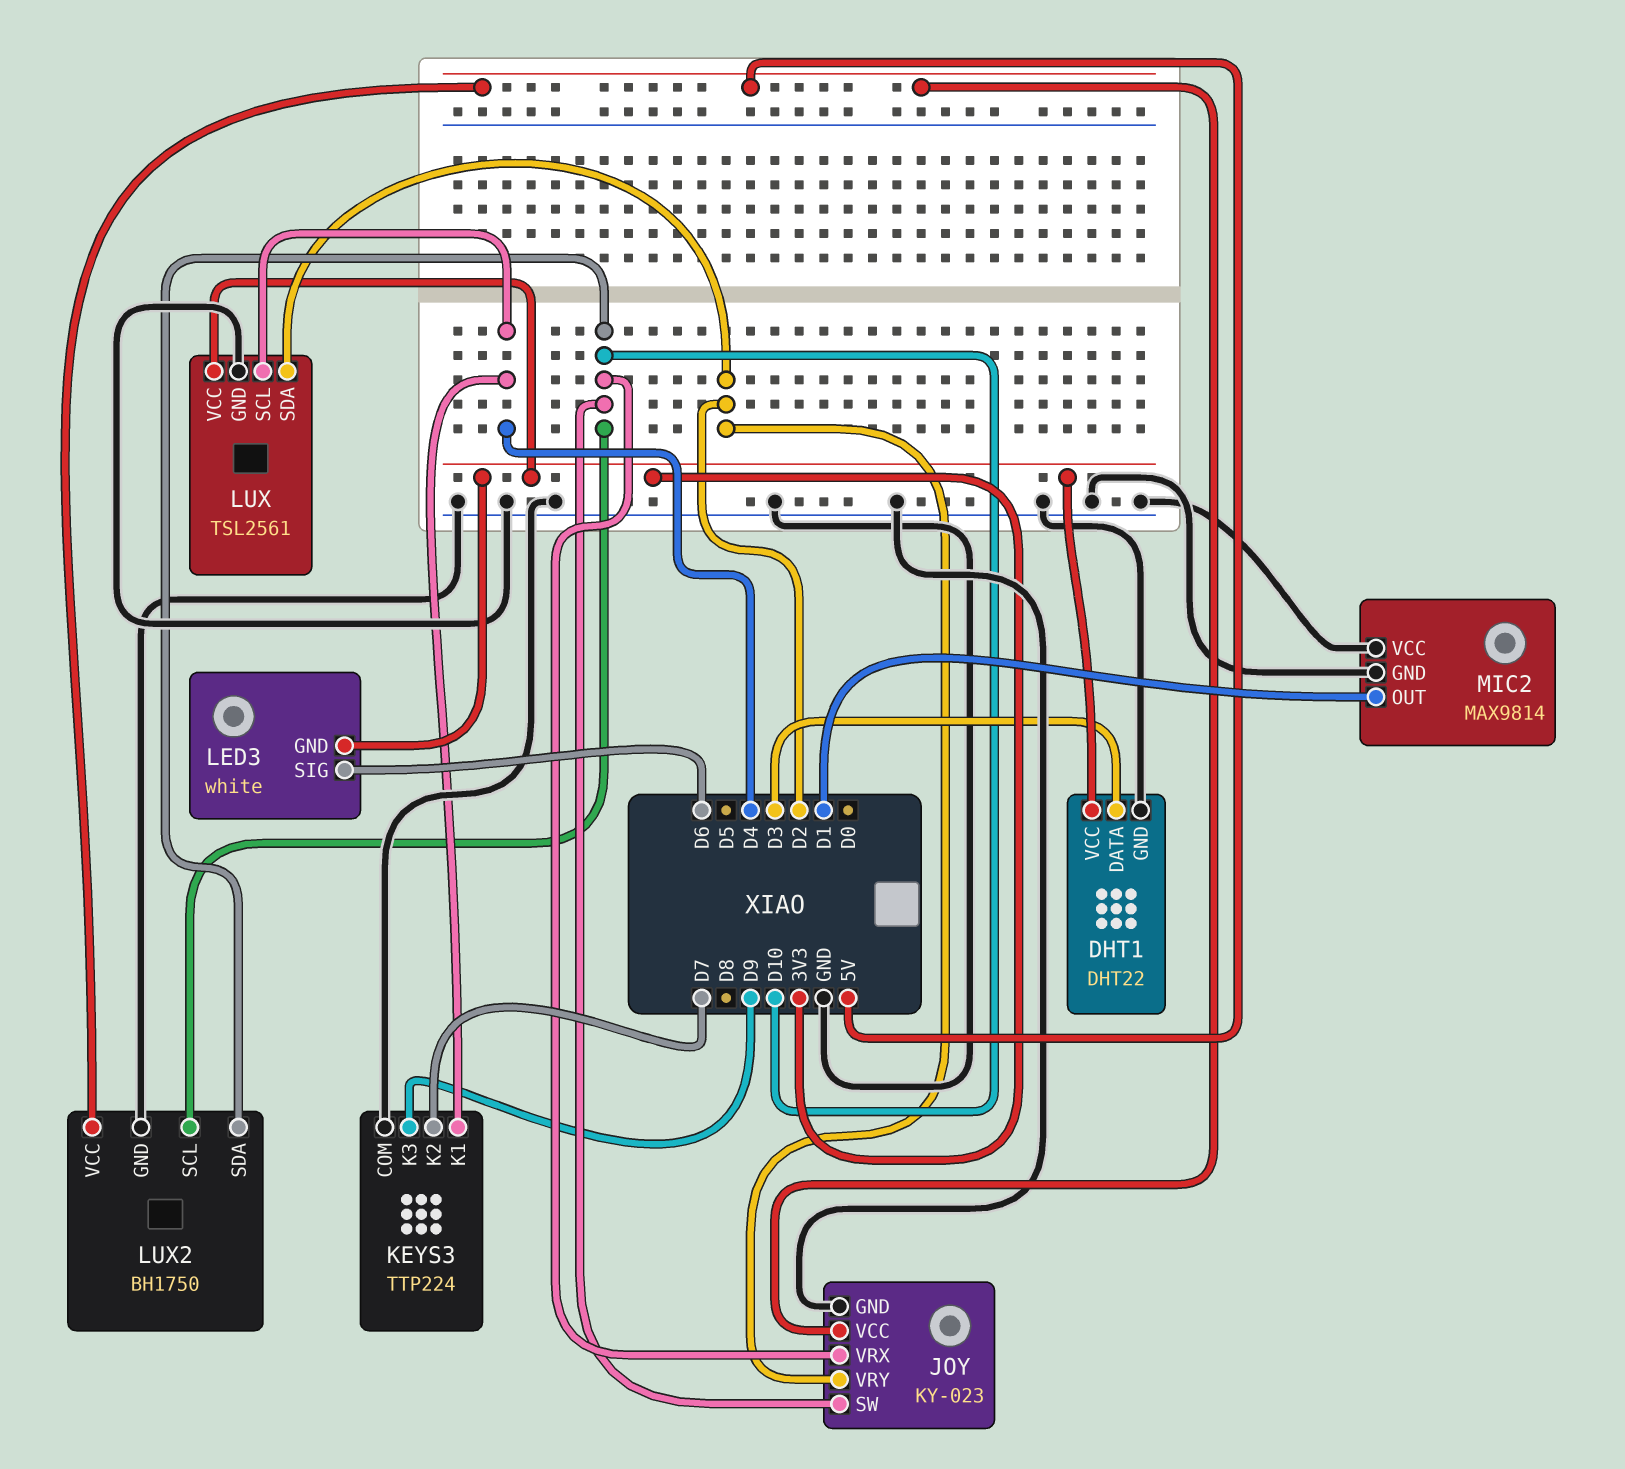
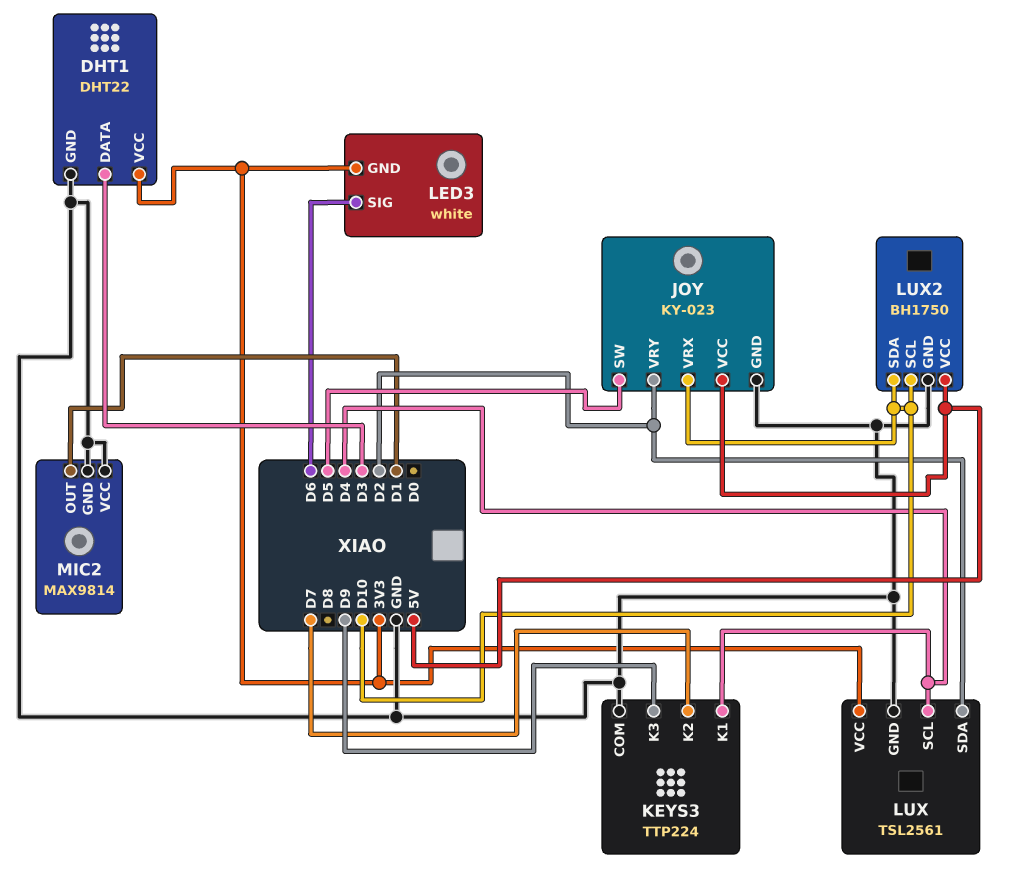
JOY pin SW: D10 -> D5

